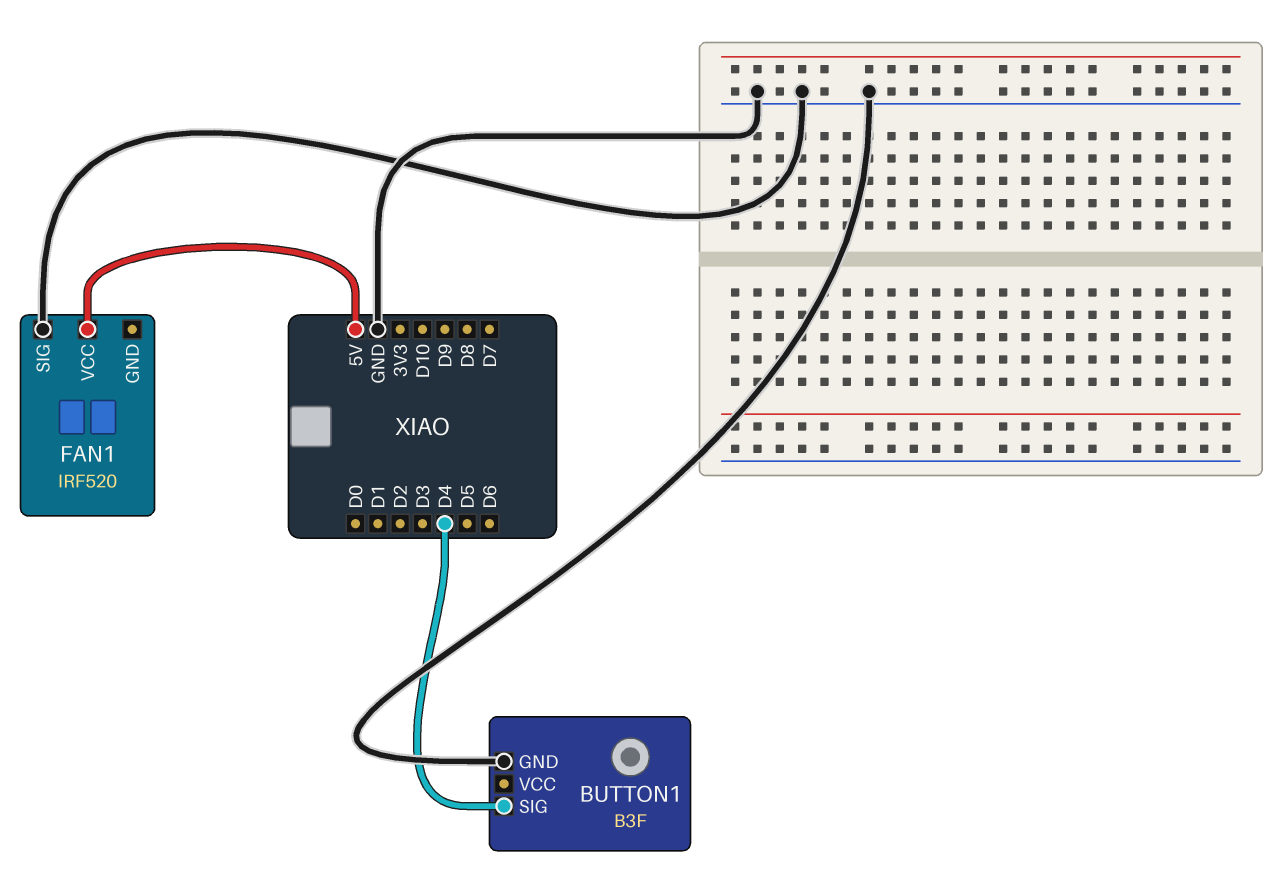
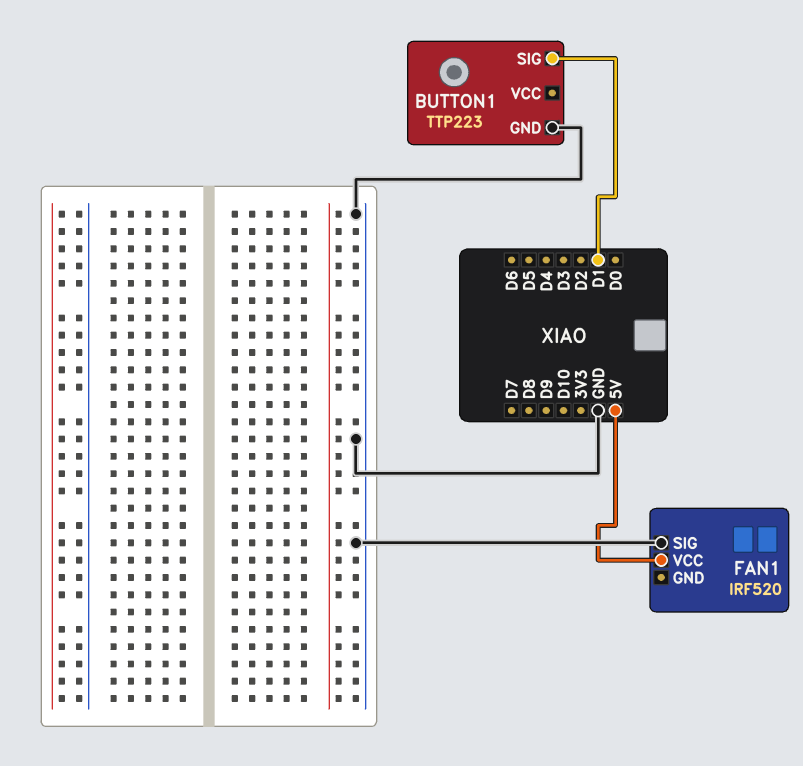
BUTTON1: B3F -> TTP223
BUTTON1 pin SIG: D4 -> D1

